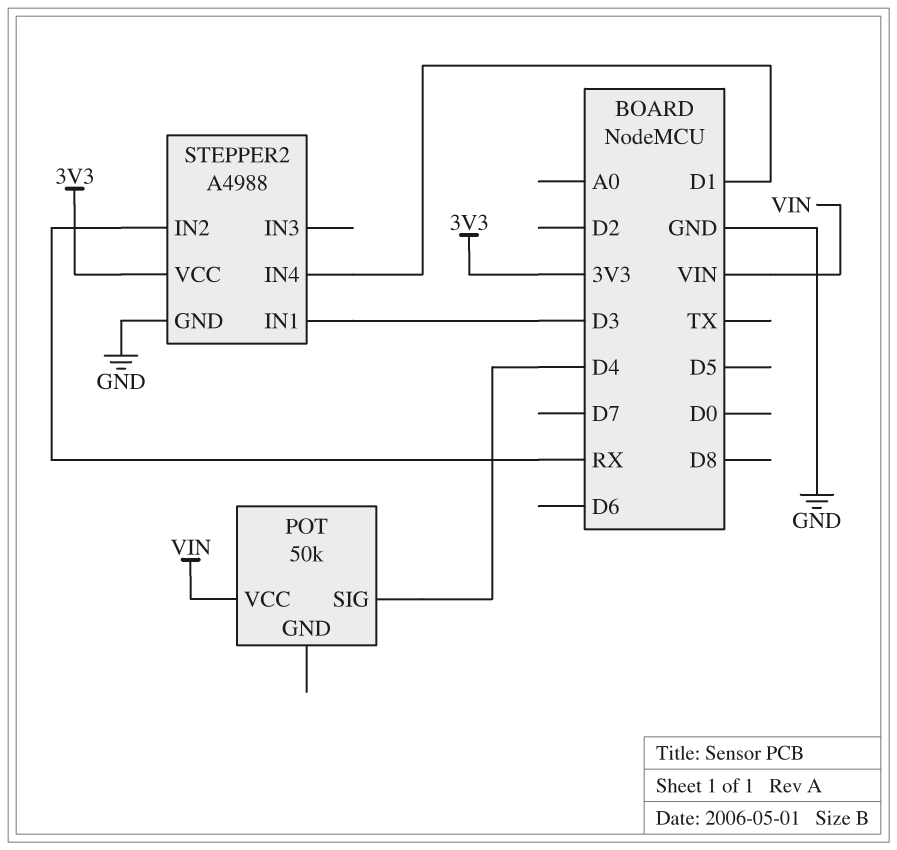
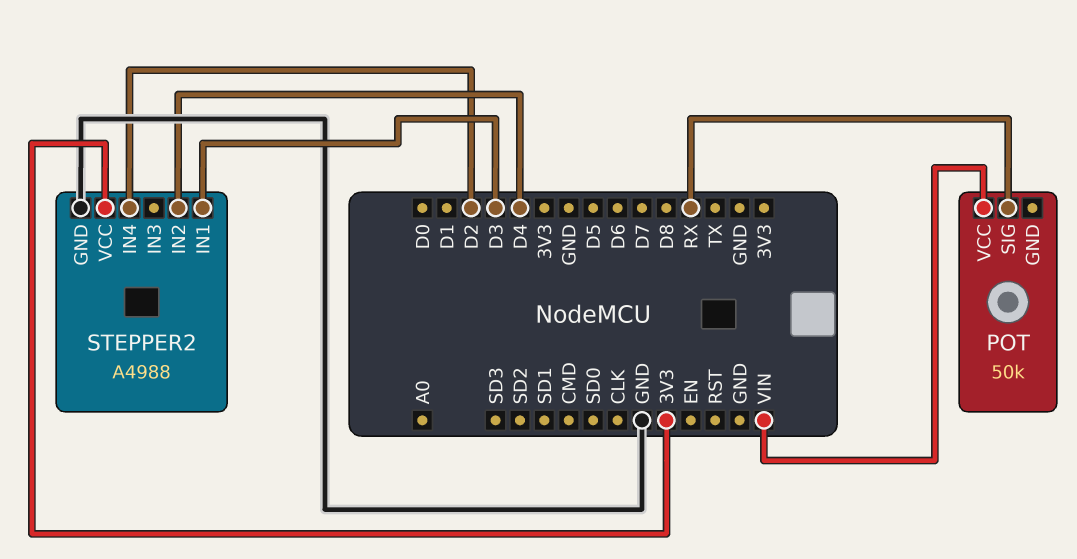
POT pin SIG: D4 -> RX
STEPPER2 pin IN2: RX -> D4
STEPPER2 pin IN4: D1 -> D2

